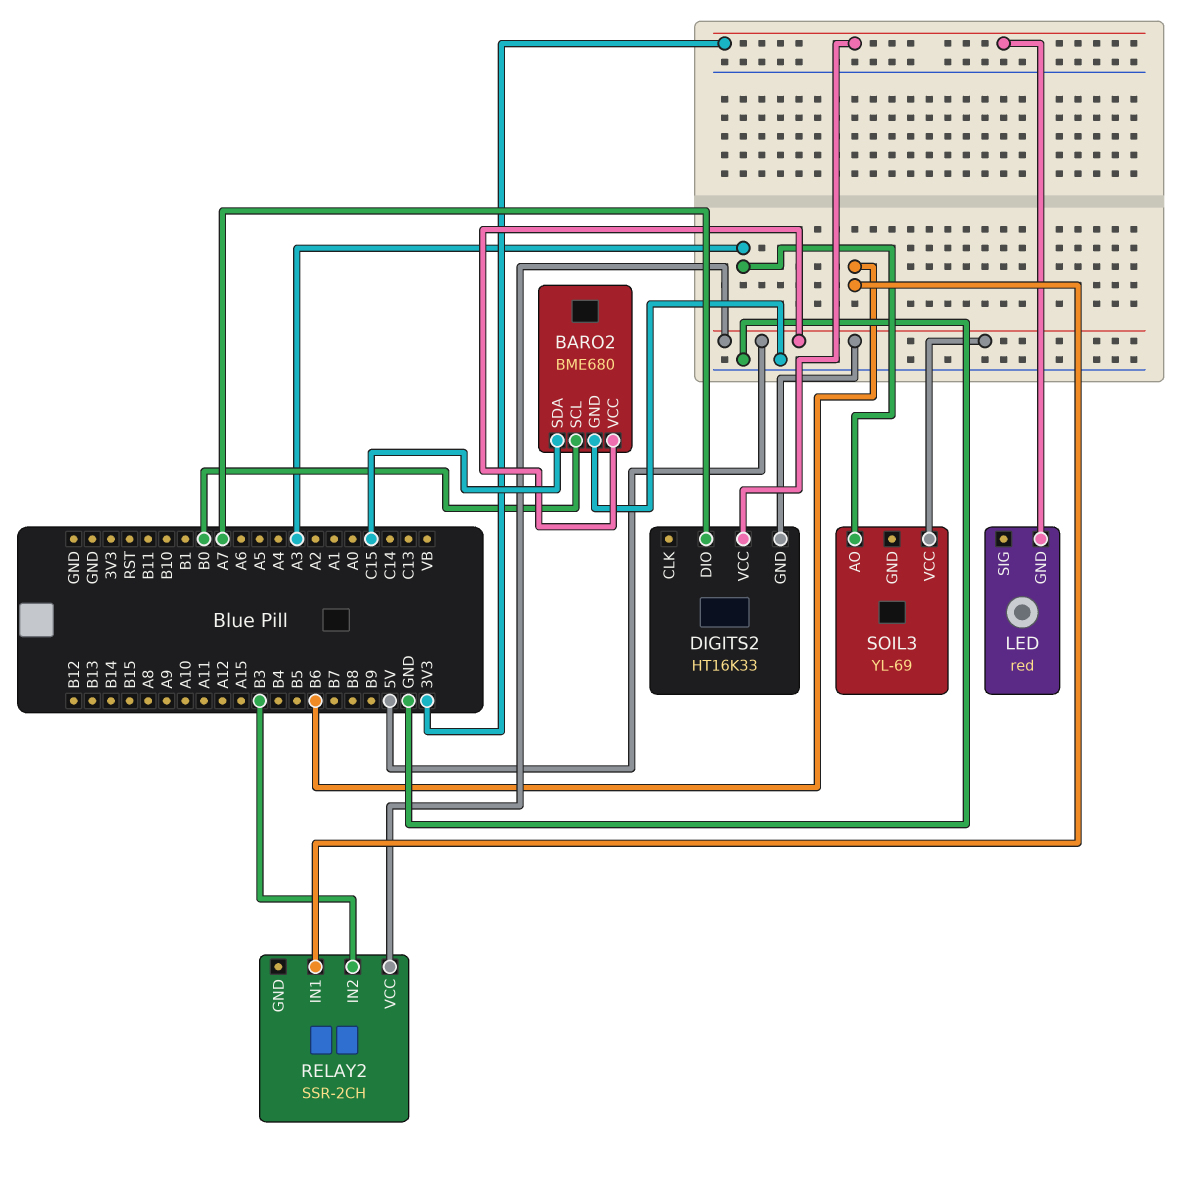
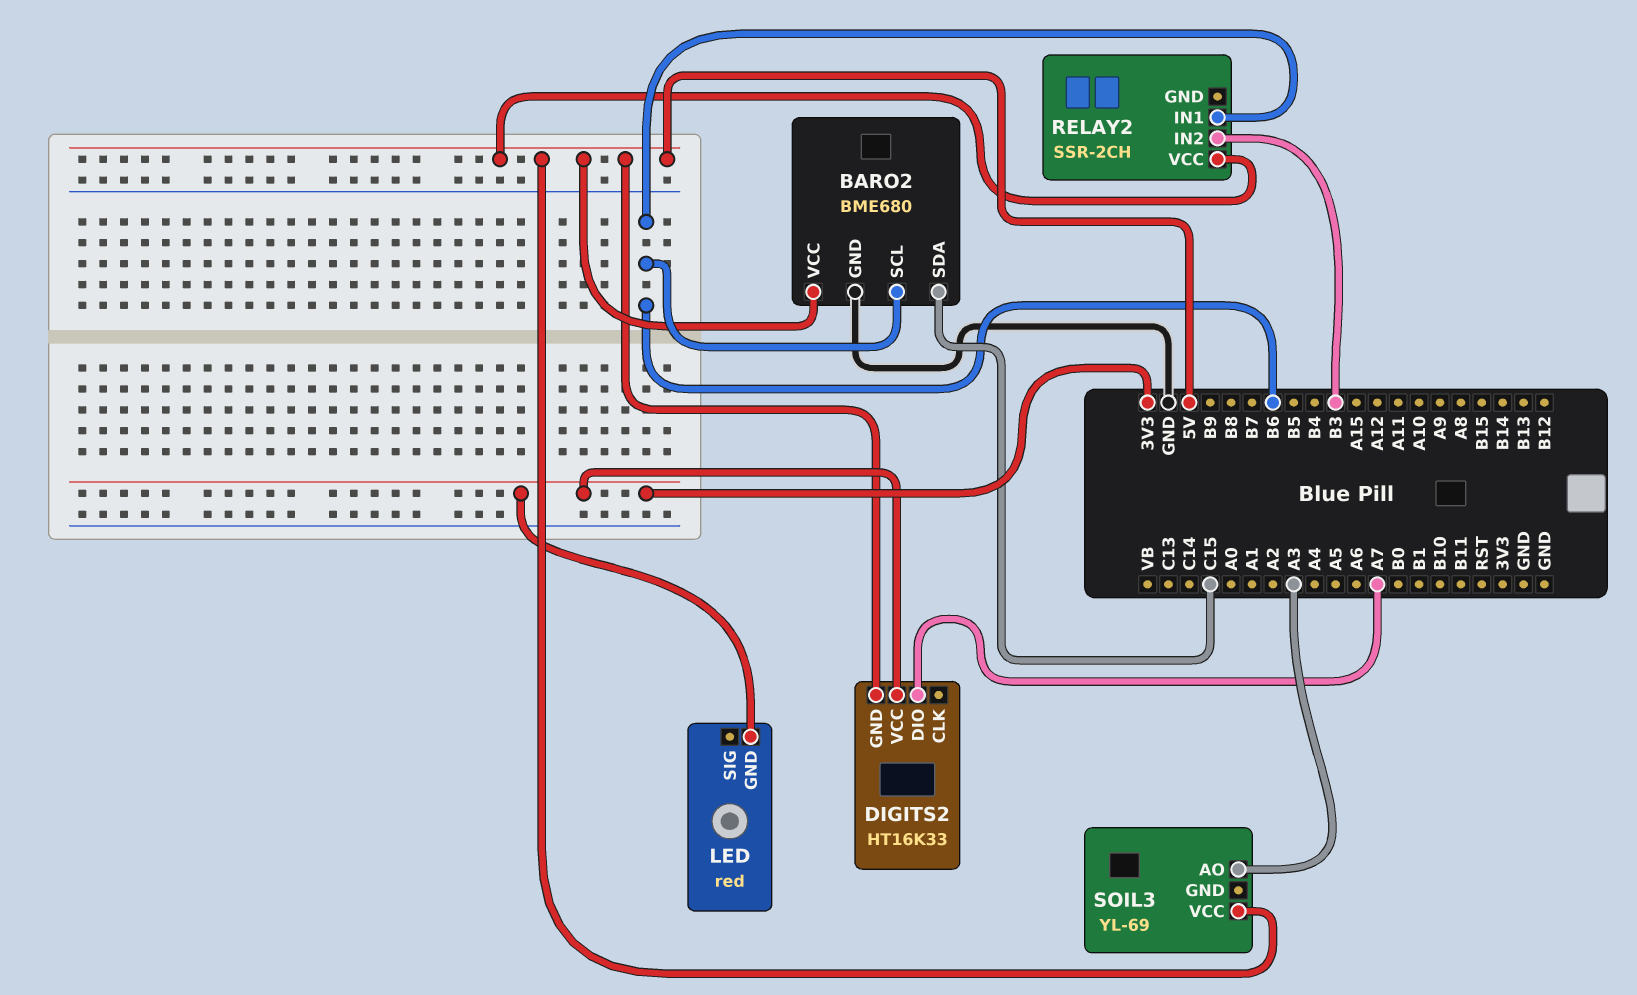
BARO2 pin SCL: B0 -> B6

